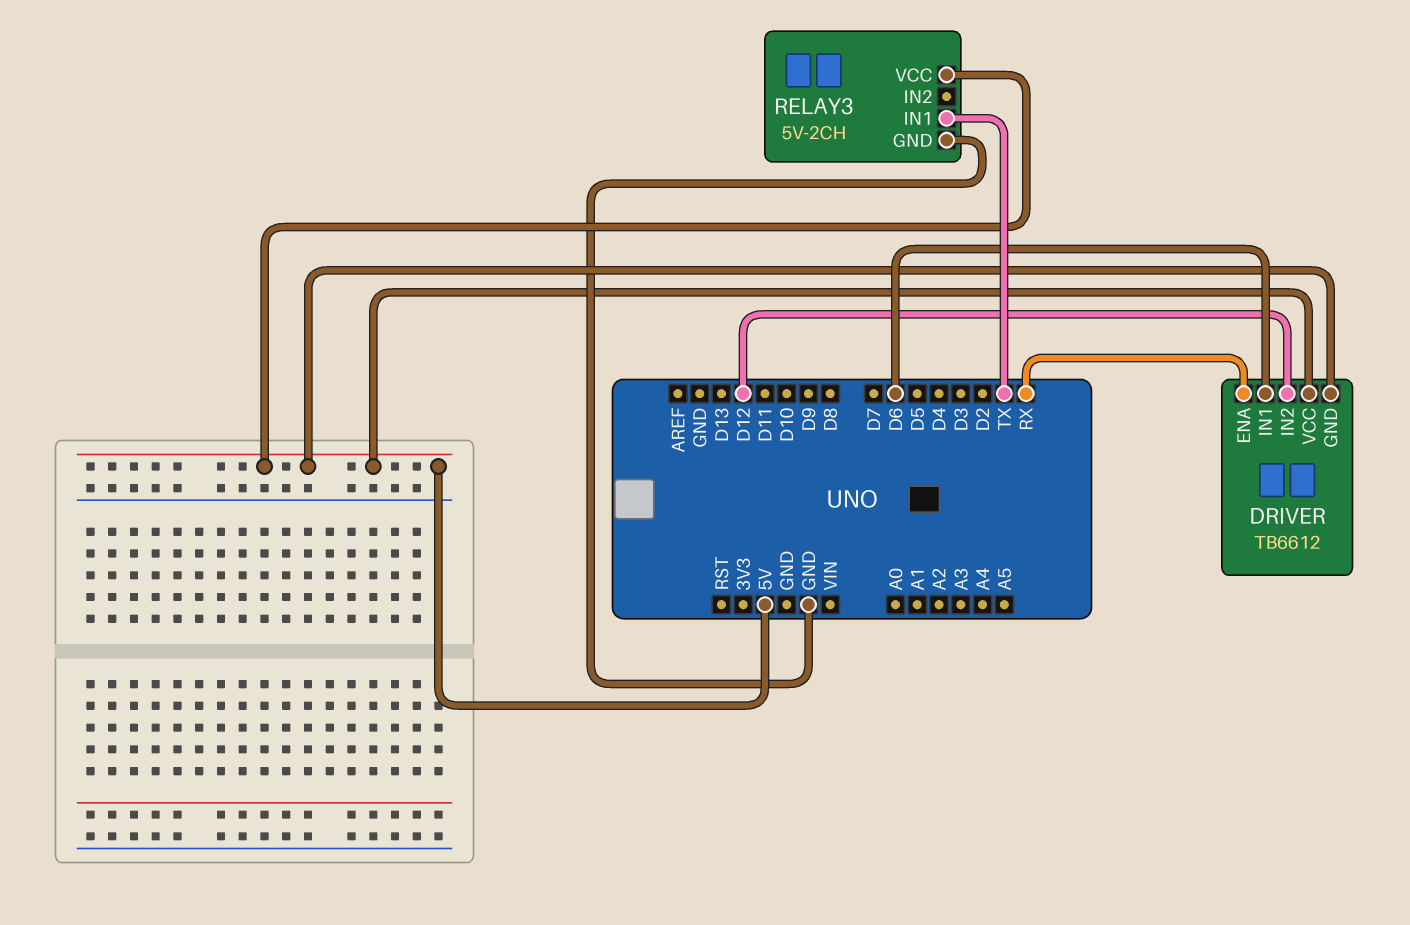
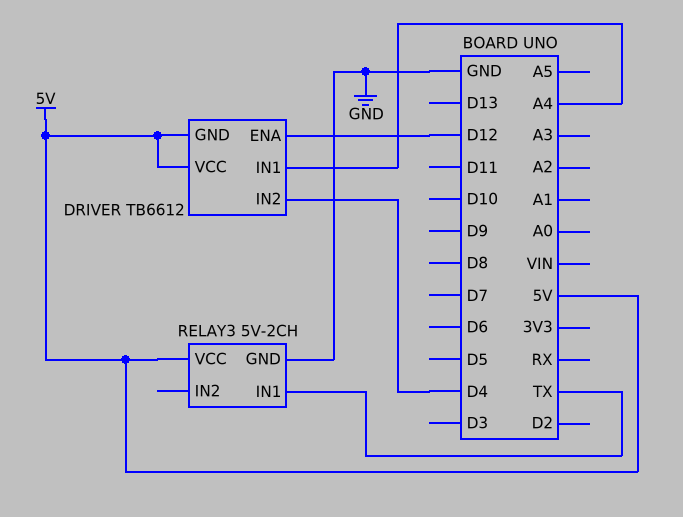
DRIVER pin ENA: RX -> D12
DRIVER pin IN1: D6 -> A4
DRIVER pin IN2: D12 -> D4

